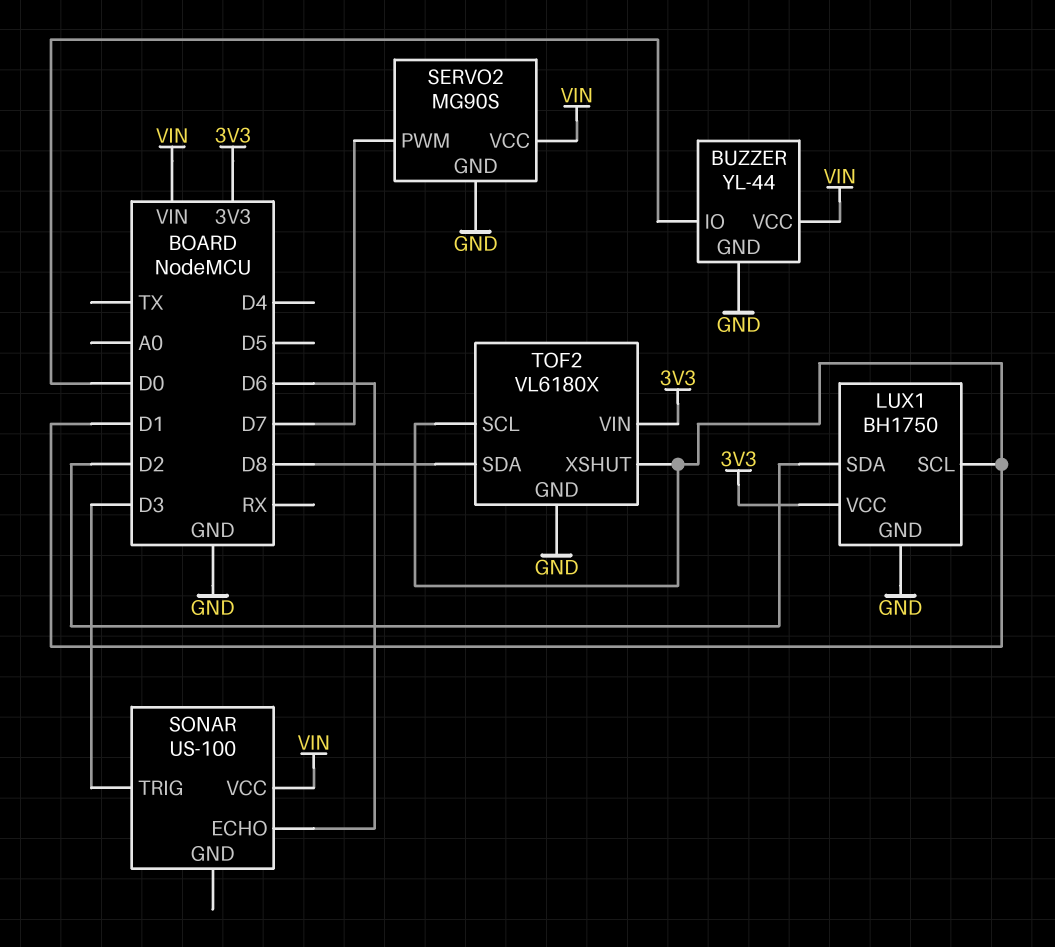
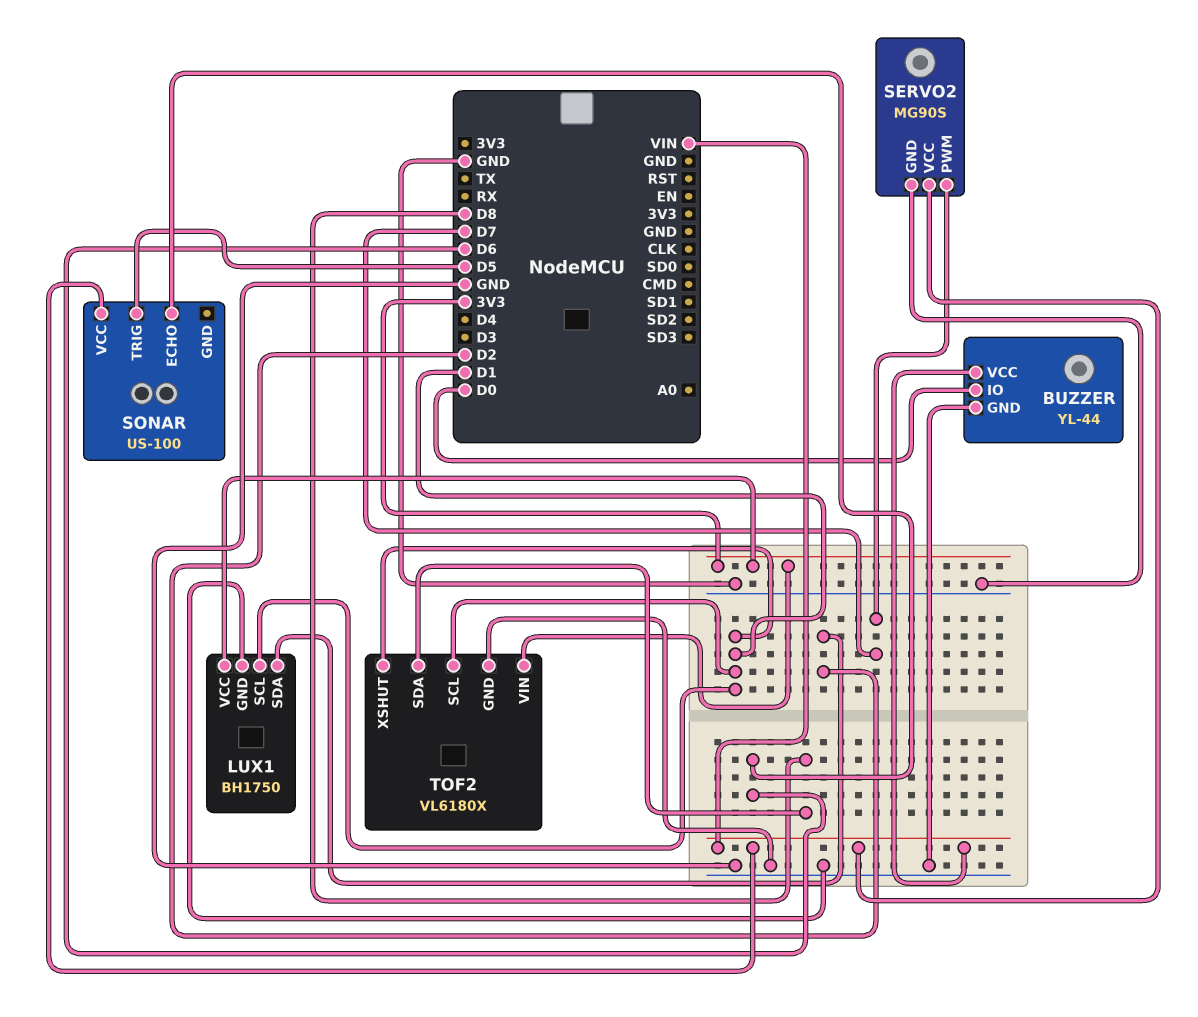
SONAR pin TRIG: D3 -> D5

